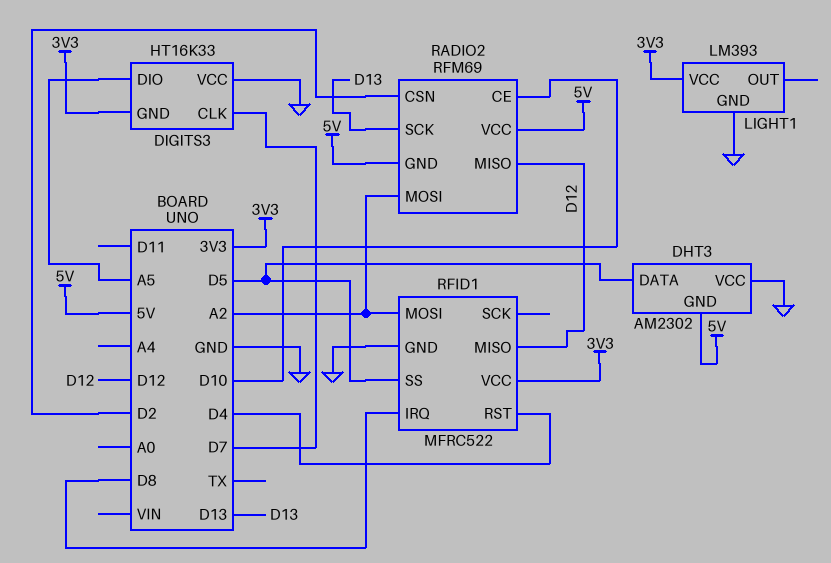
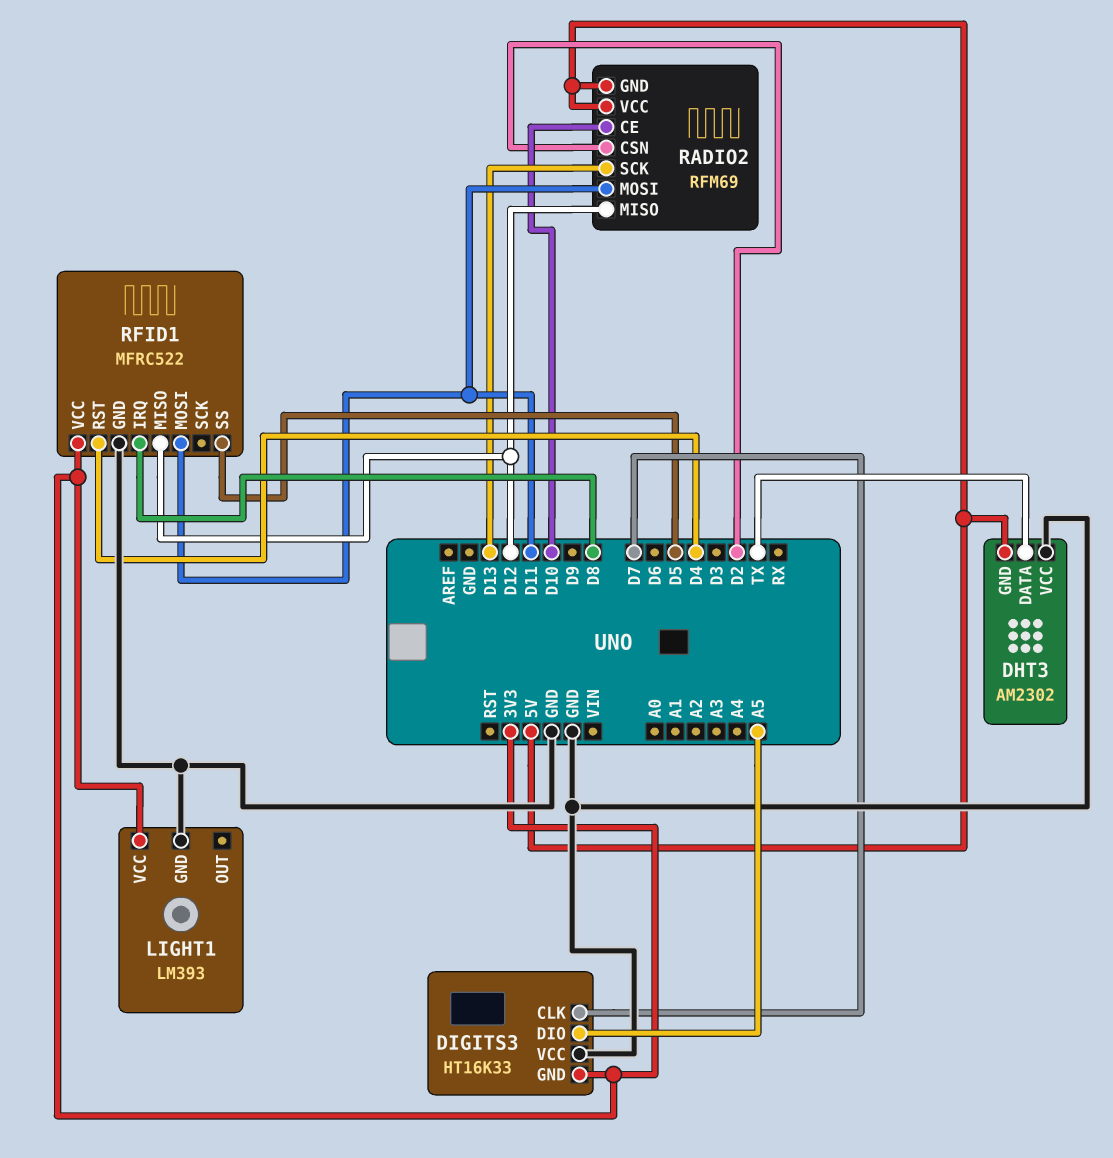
DHT3 pin DATA: D5 -> TX
RADIO2 pin MOSI: A2 -> D11
RFID1 pin MOSI: A2 -> D11

